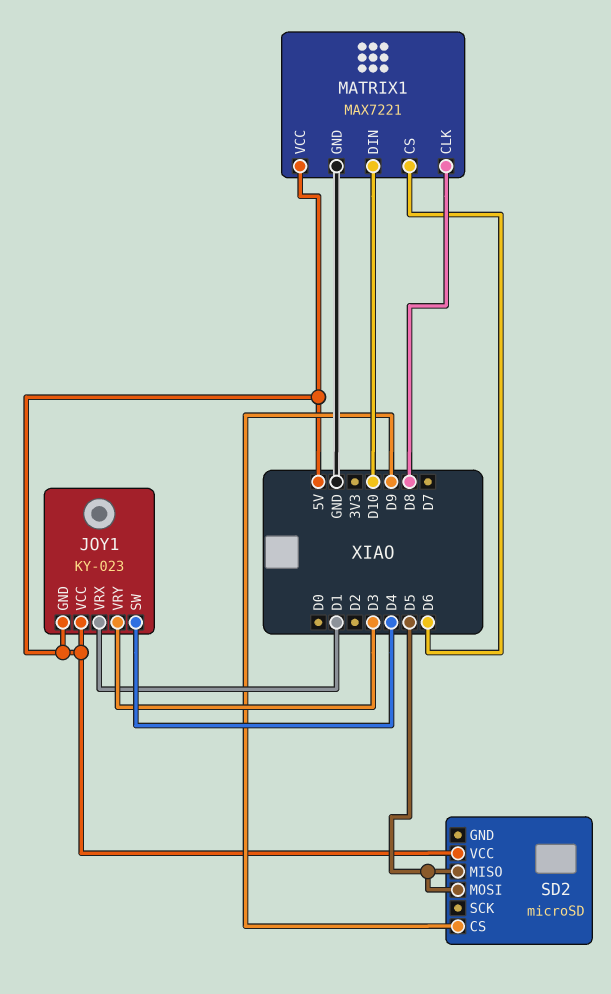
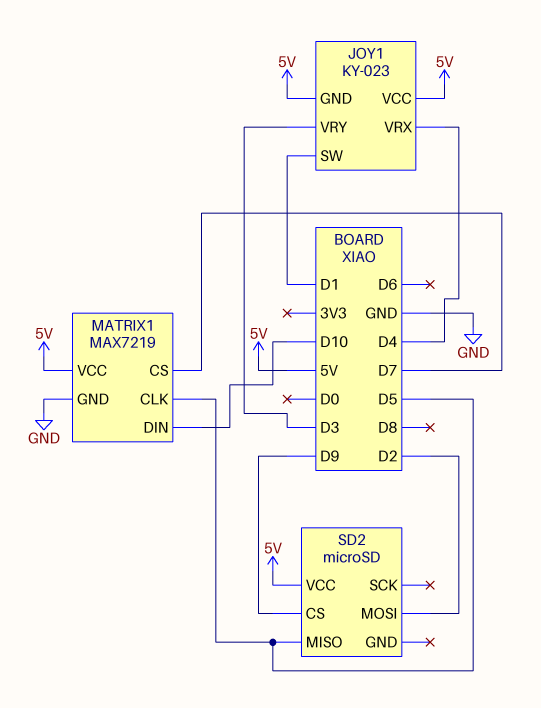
JOY1 pin SW: D4 -> D1
JOY1 pin VRX: D1 -> D4
MATRIX1: MAX7221 -> MAX7219
MATRIX1 pin CLK: D8 -> D5
MATRIX1 pin CS: D6 -> D7
SD2 pin MOSI: D5 -> D2

